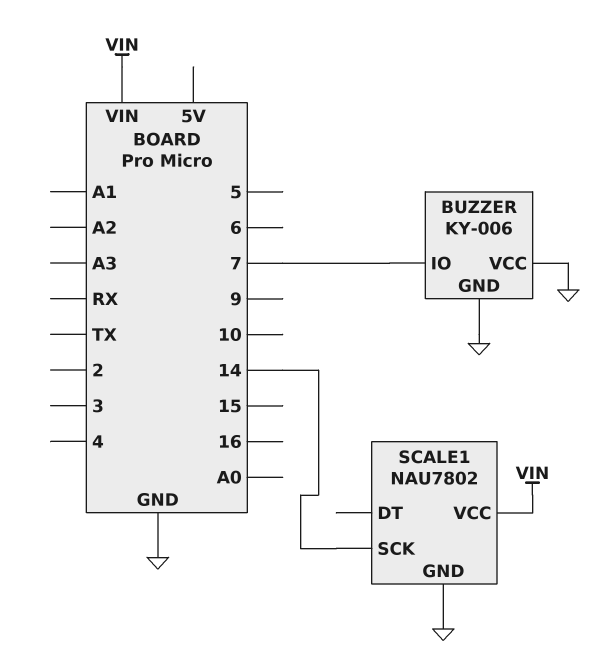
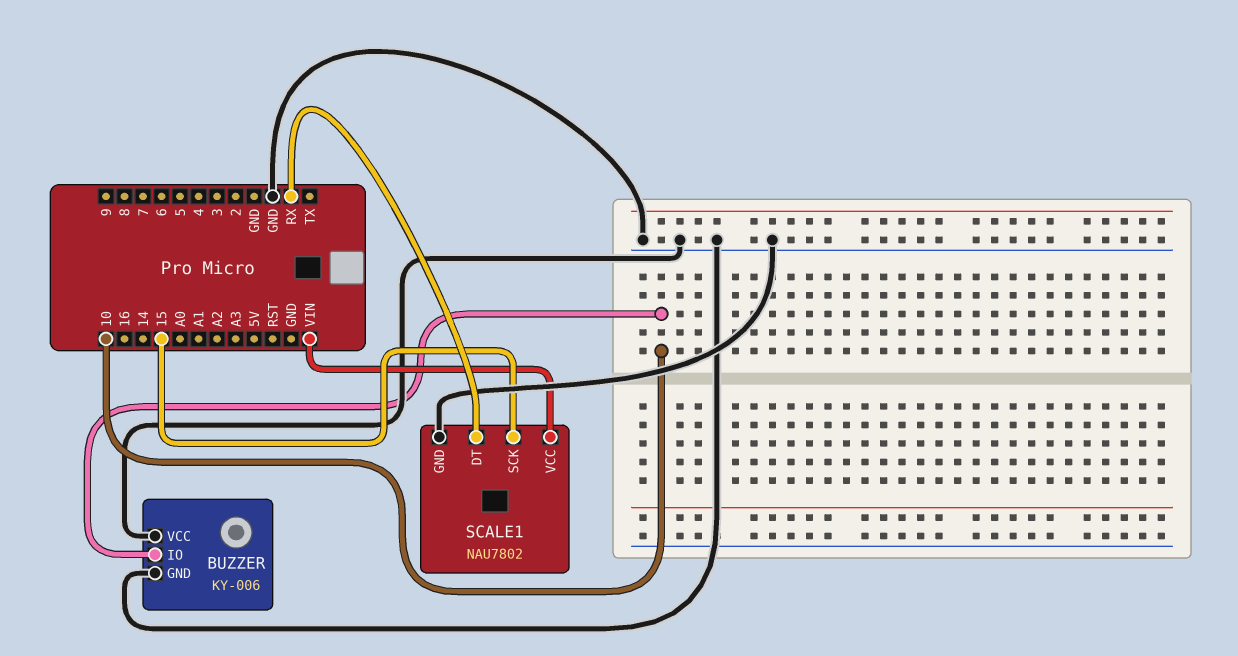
BUZZER pin IO: 7 -> 10
SCALE1 pin DT: none -> RX
SCALE1 pin SCK: 14 -> 15

